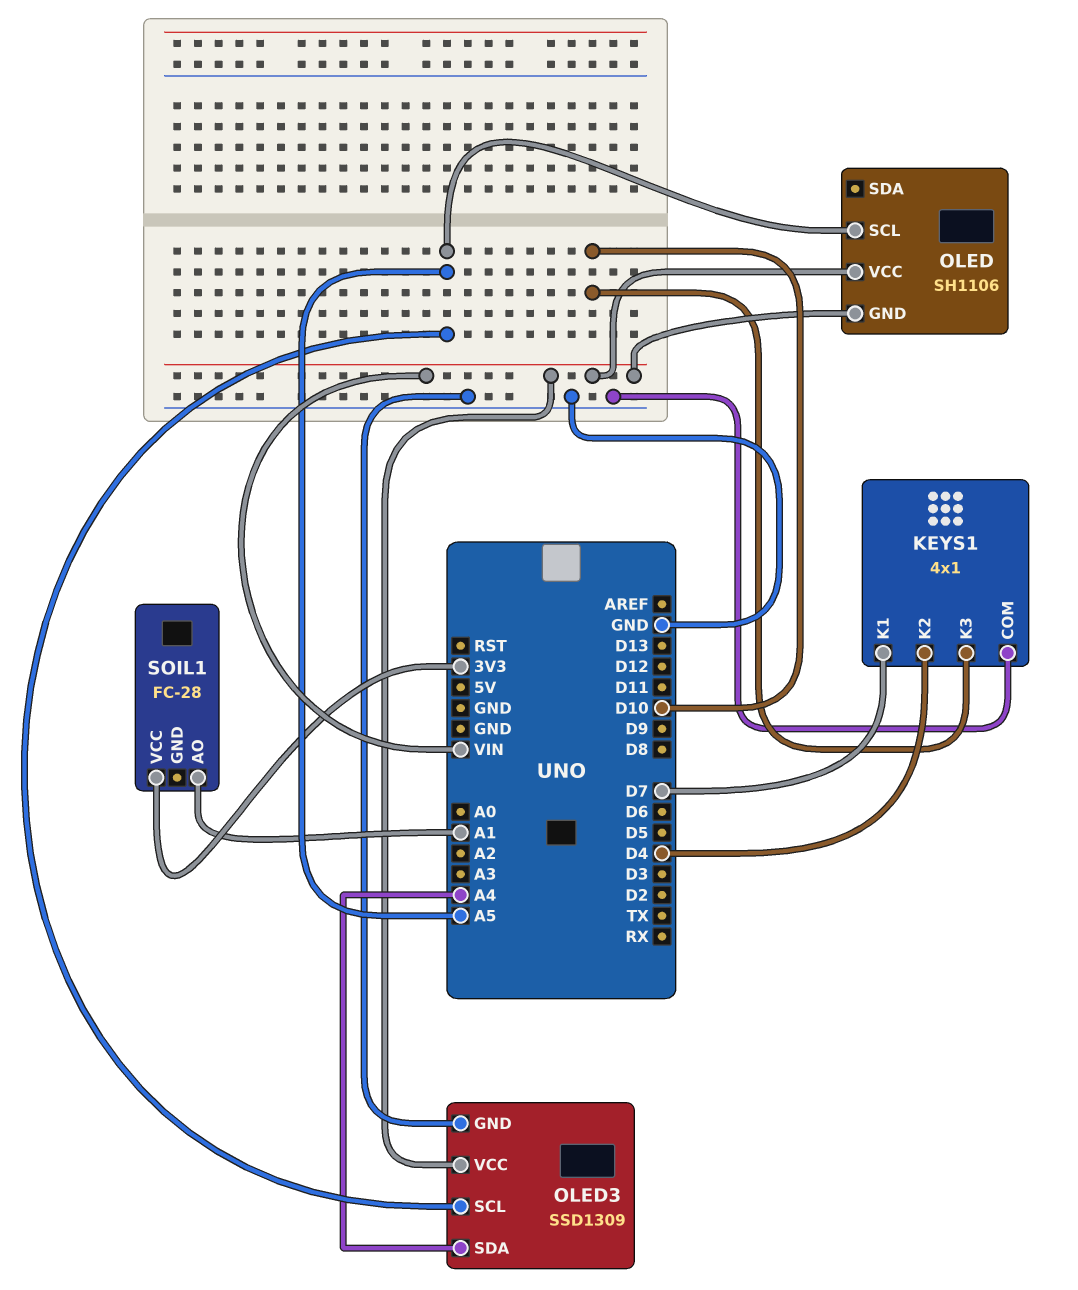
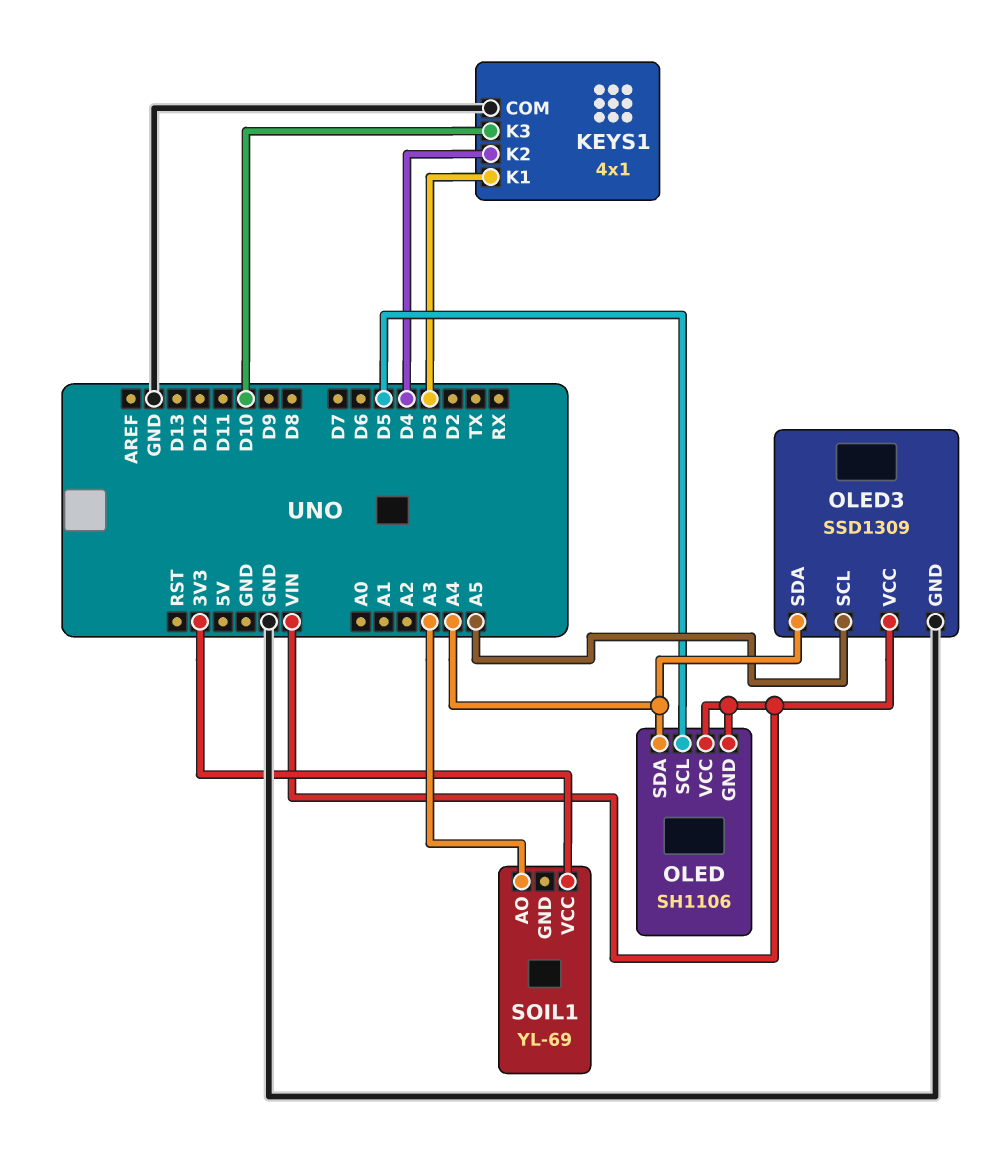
KEYS1 pin K1: D7 -> D3
OLED pin SCL: A5 -> D5
OLED pin SDA: none -> A4
SOIL1: FC-28 -> YL-69
SOIL1 pin AO: A1 -> A3

